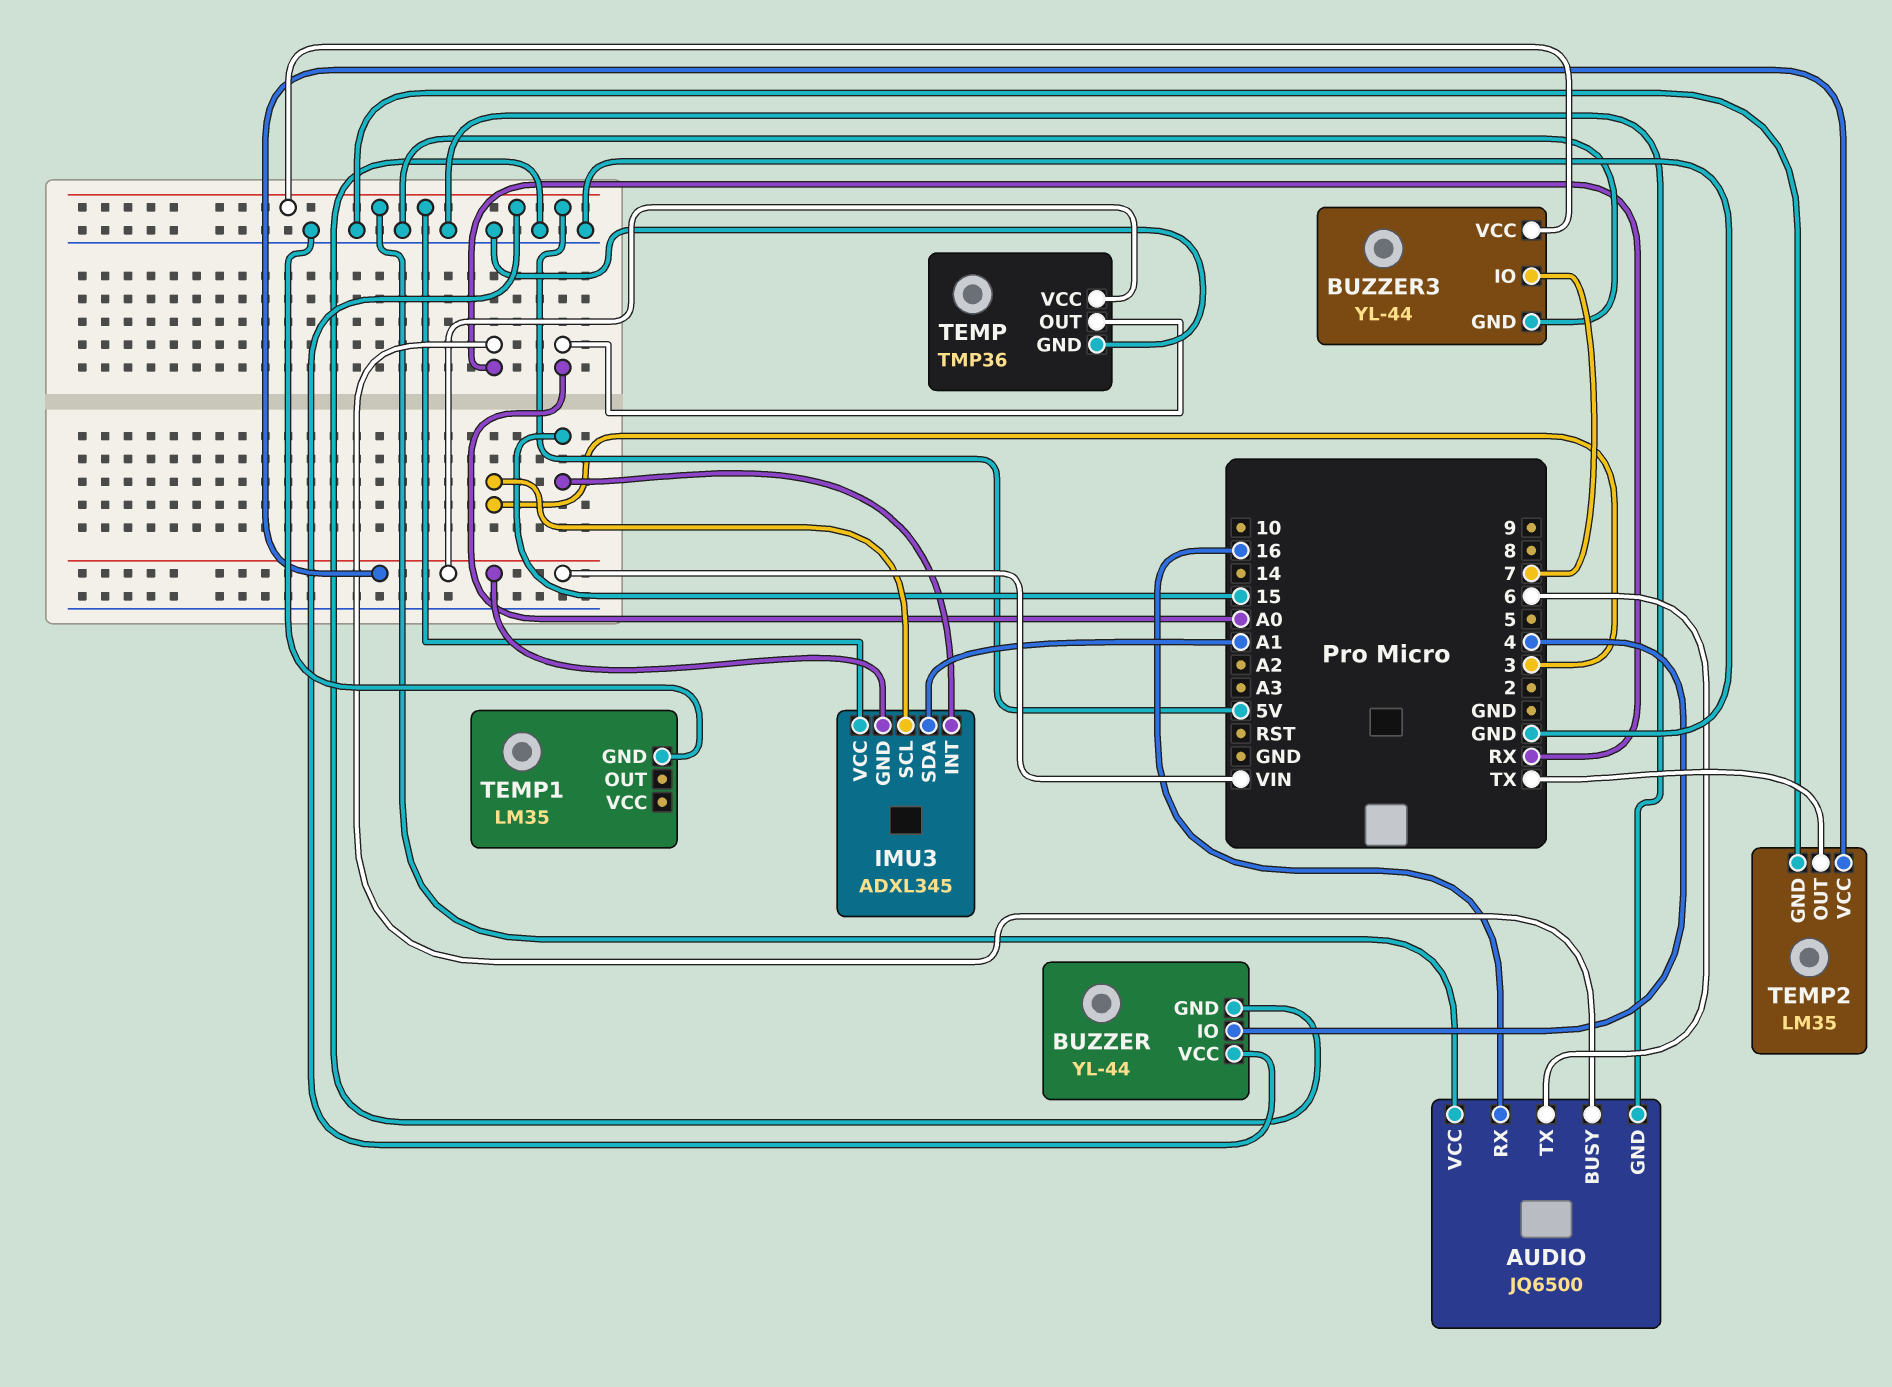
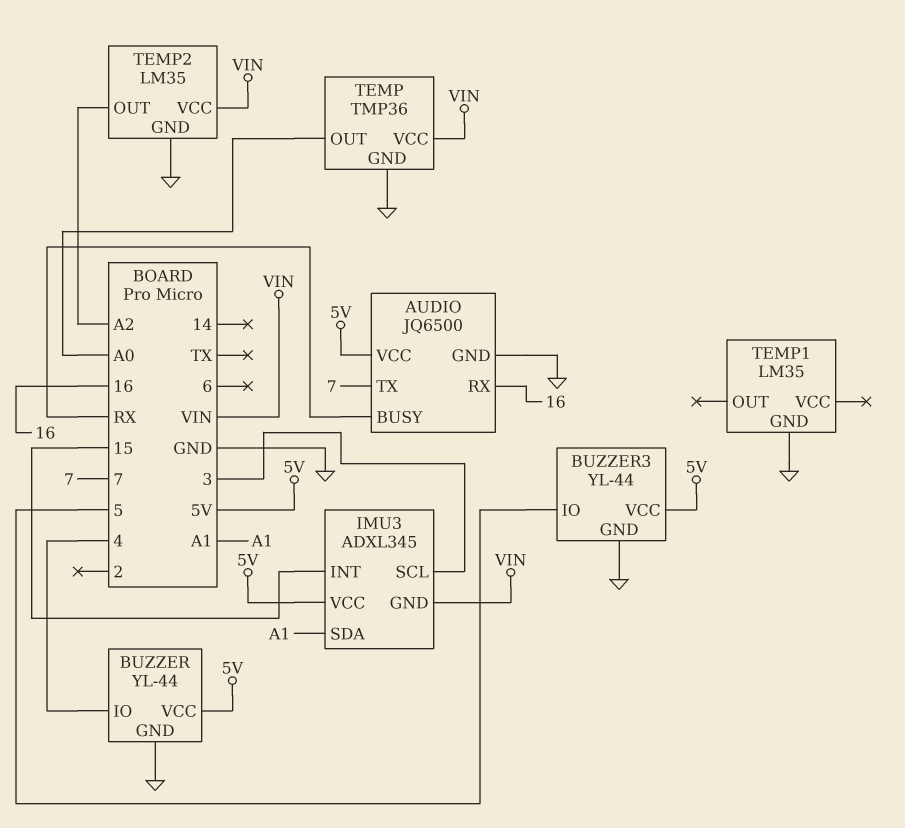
AUDIO pin TX: 6 -> 7
BUZZER3 pin IO: 7 -> 5
TEMP2 pin OUT: TX -> A2

